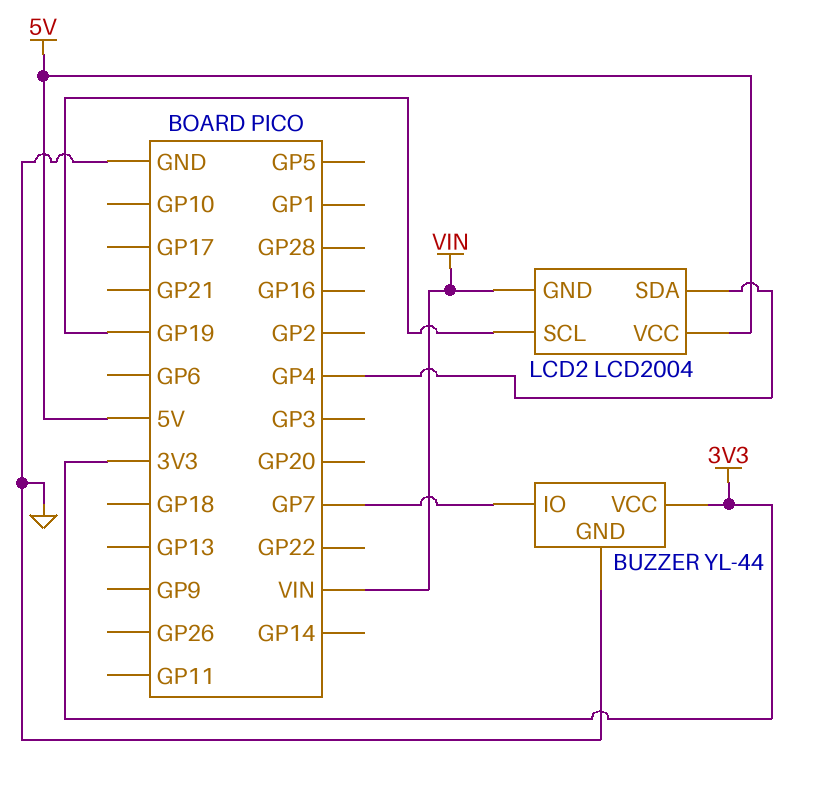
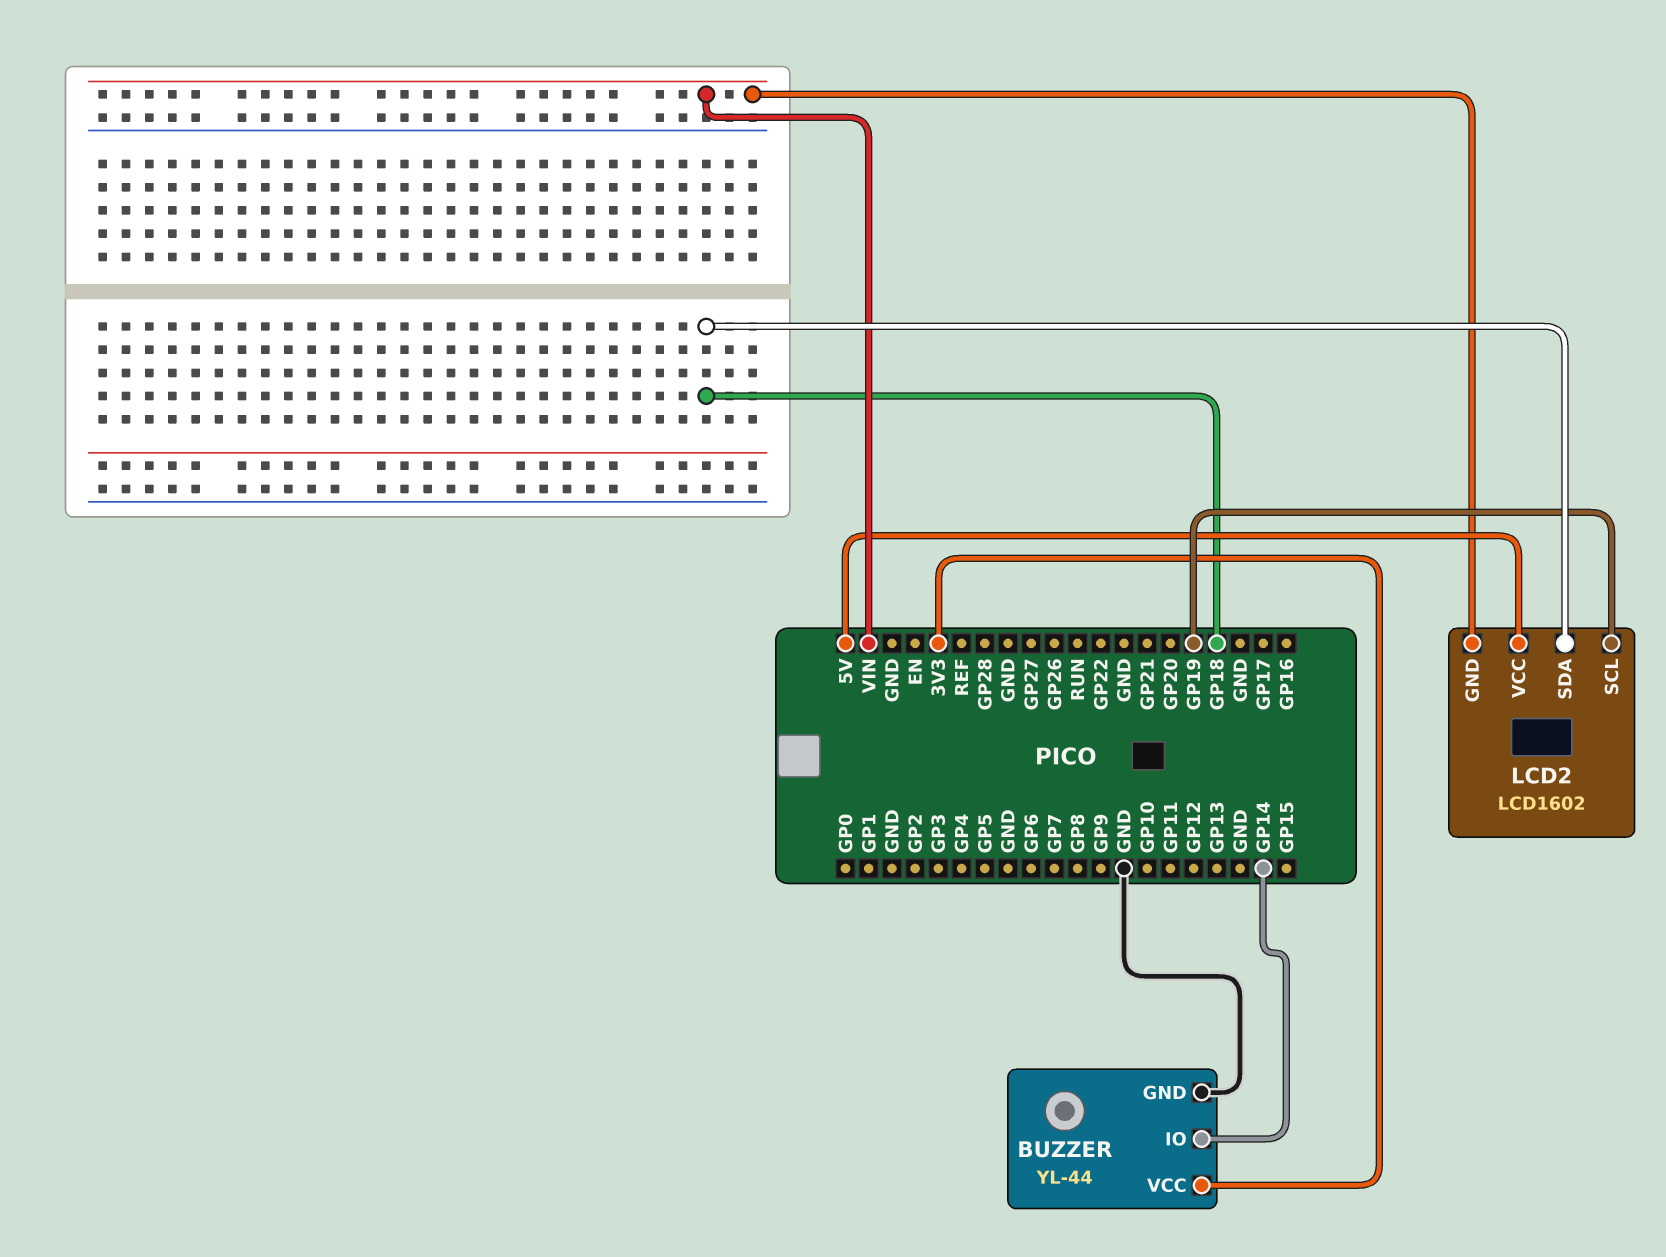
BUZZER pin IO: GP7 -> GP14
LCD2: LCD2004 -> LCD1602
LCD2 pin SDA: GP4 -> GP18

